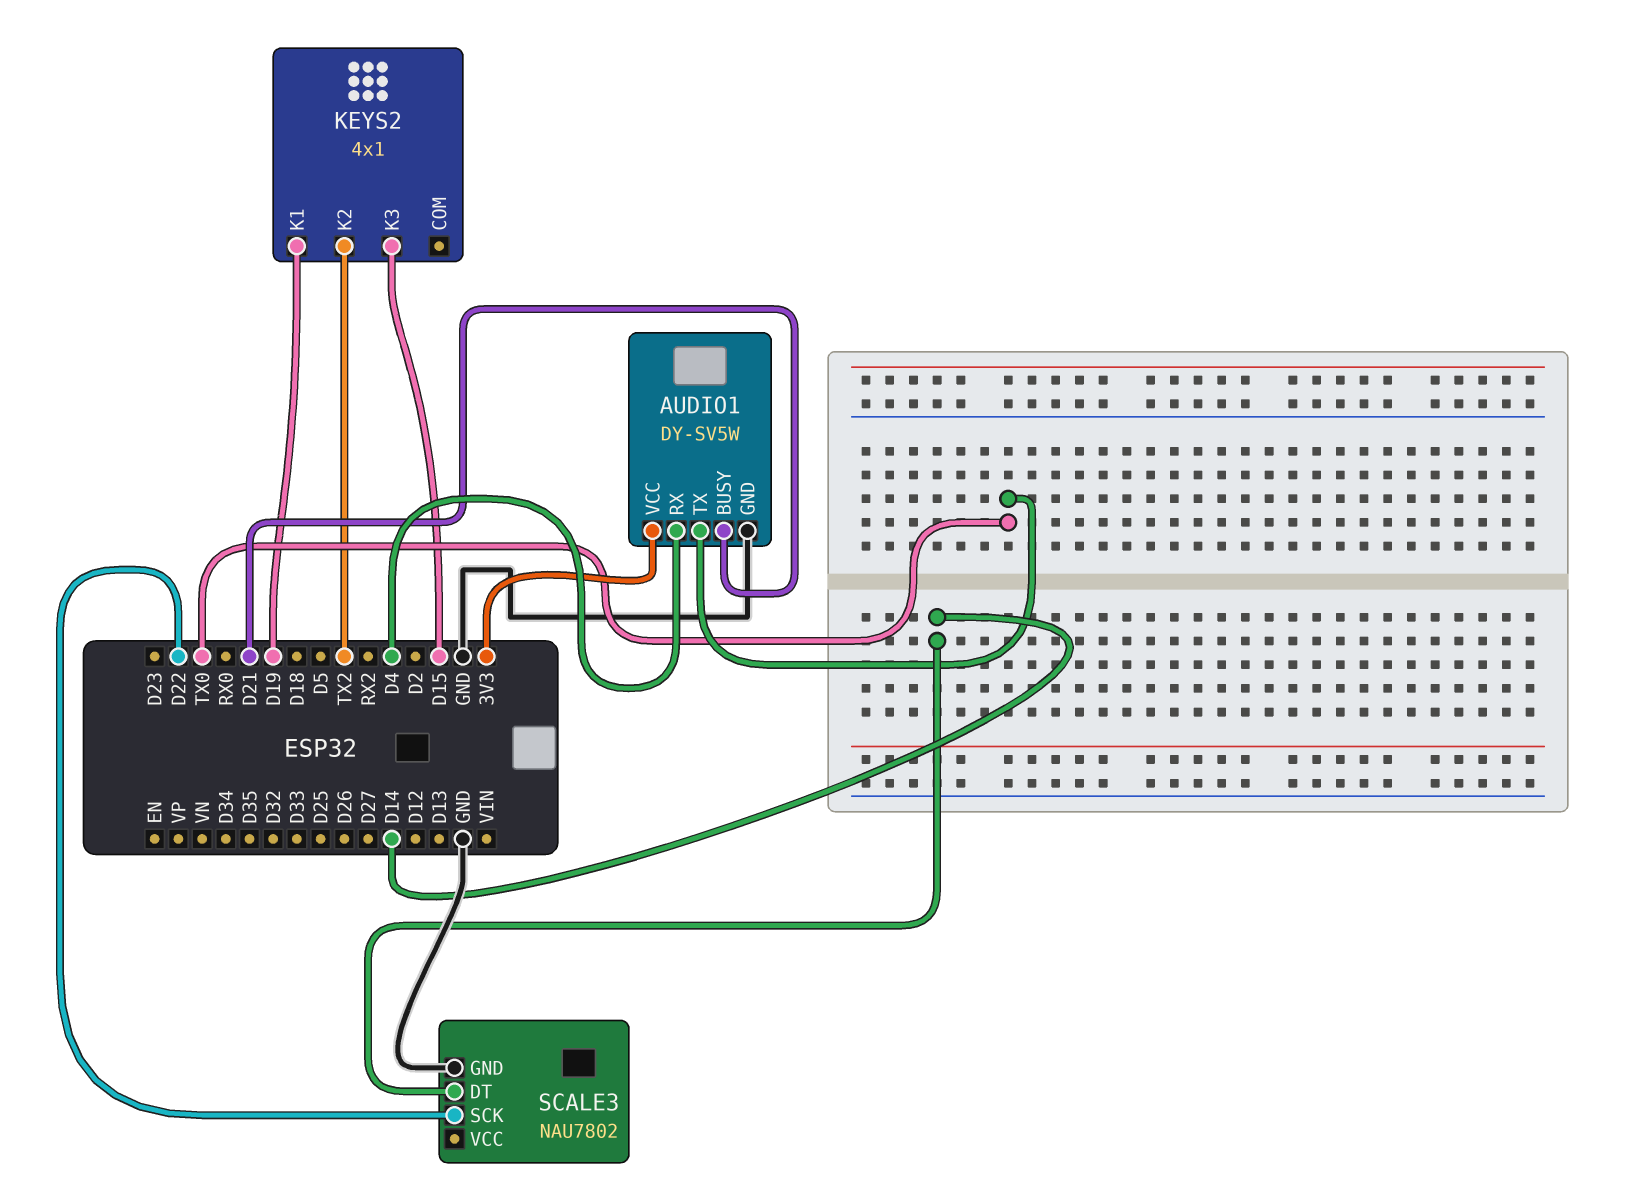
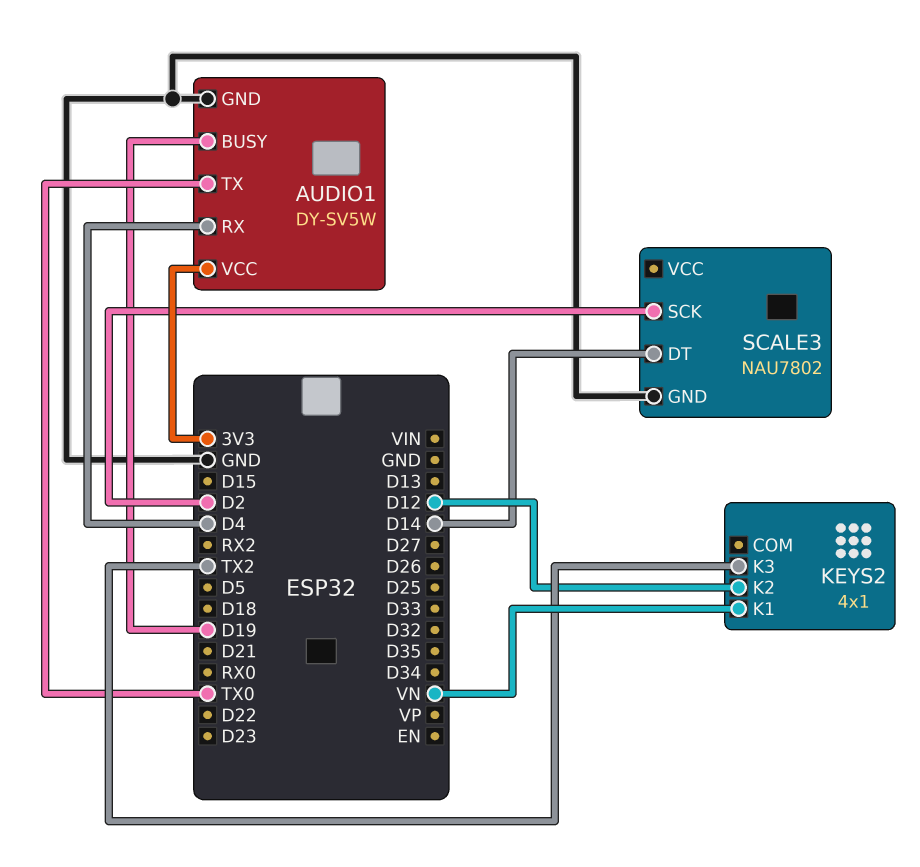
AUDIO1 pin BUSY: D21 -> D19
KEYS2 pin K1: D19 -> VN
KEYS2 pin K2: TX2 -> D12
KEYS2 pin K3: D15 -> TX2
SCALE3 pin SCK: D22 -> D2

